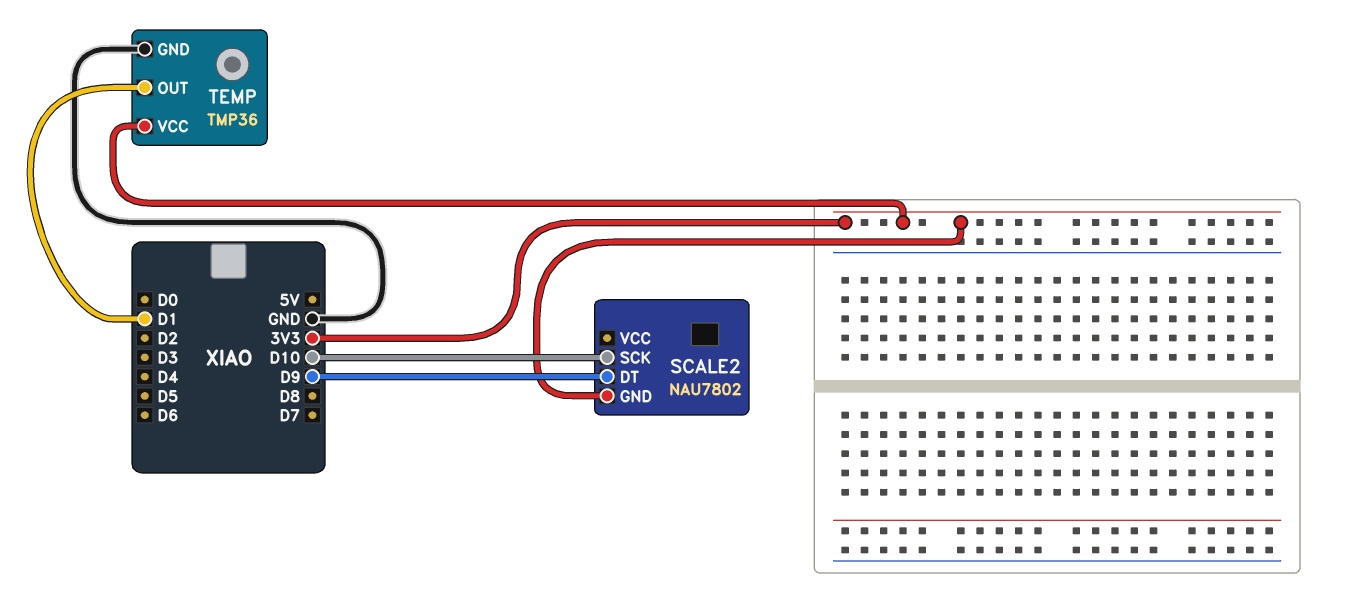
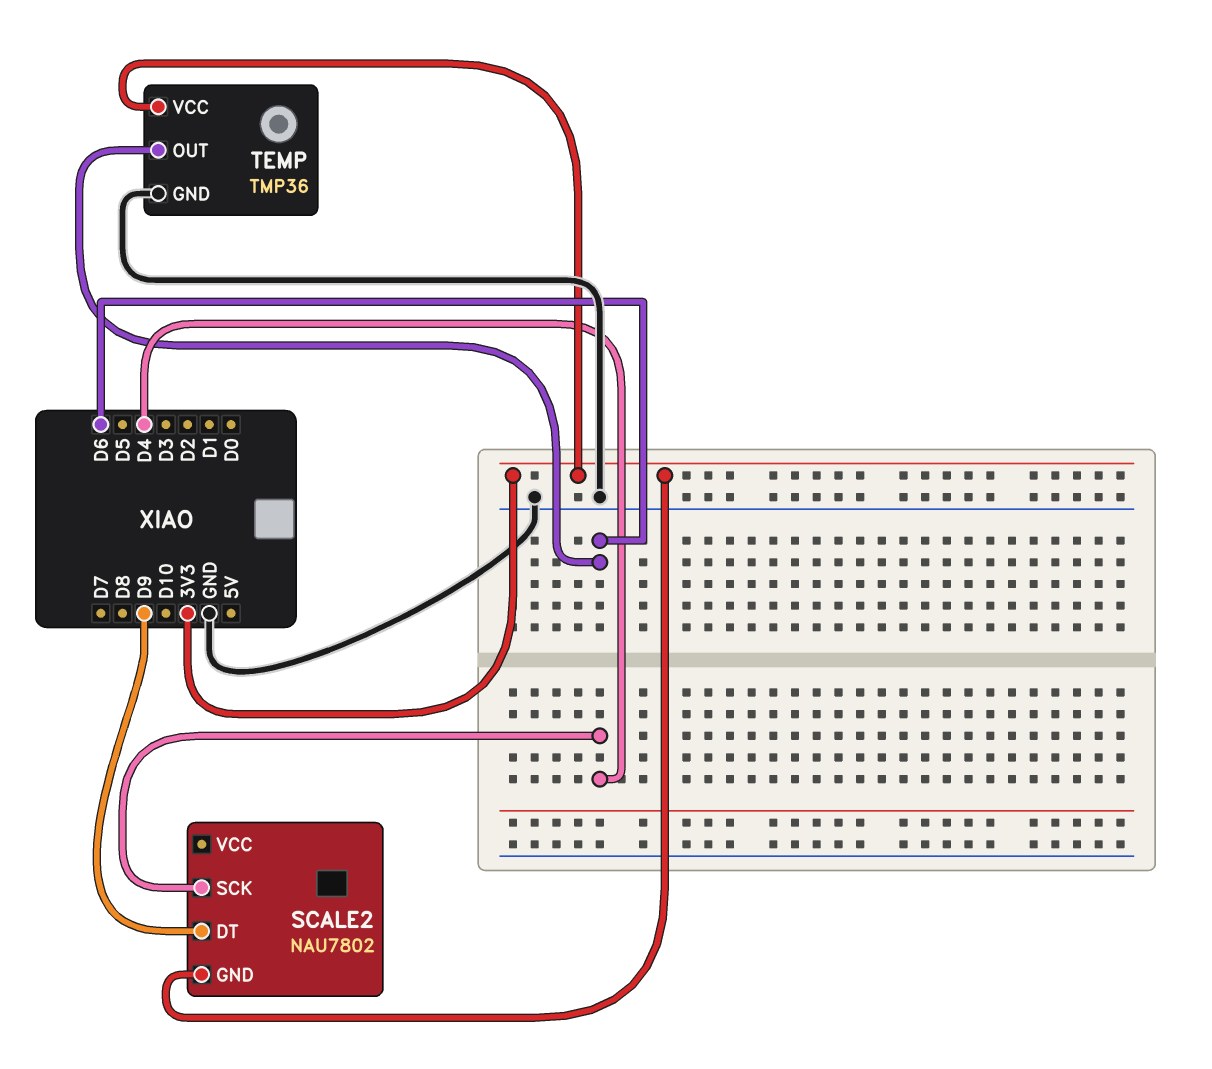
SCALE2 pin SCK: D10 -> D4
TEMP pin OUT: D1 -> D6

